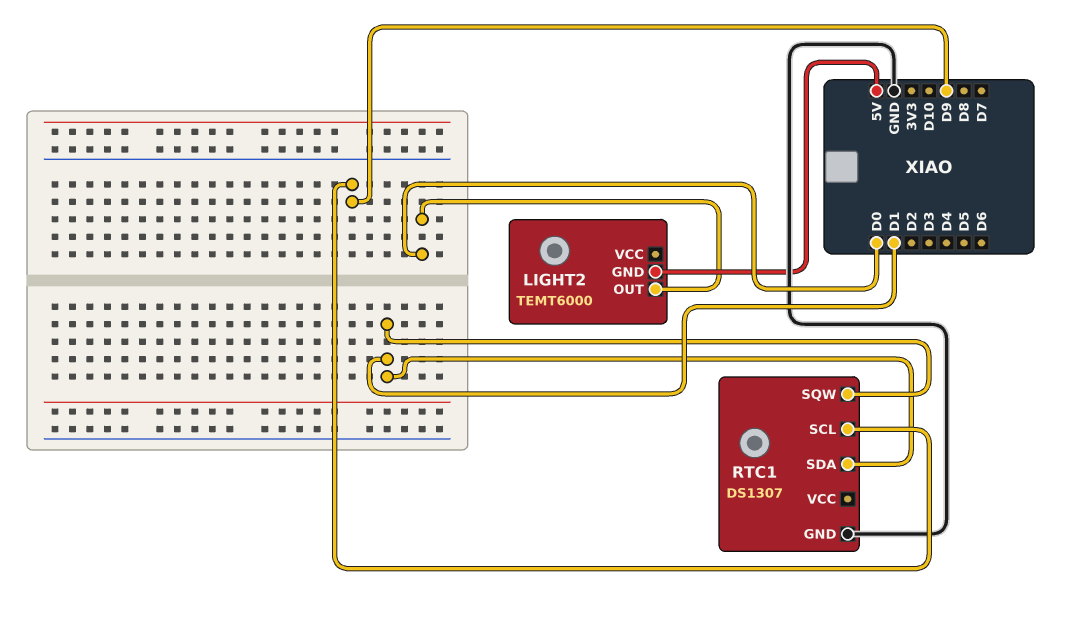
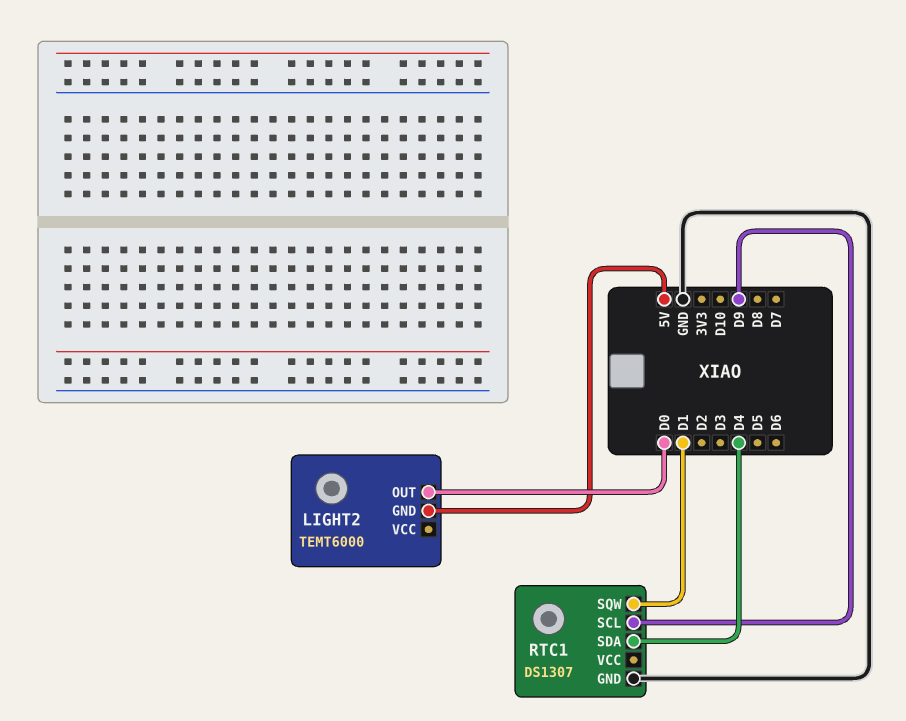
RTC1 pin SDA: D1 -> D4

